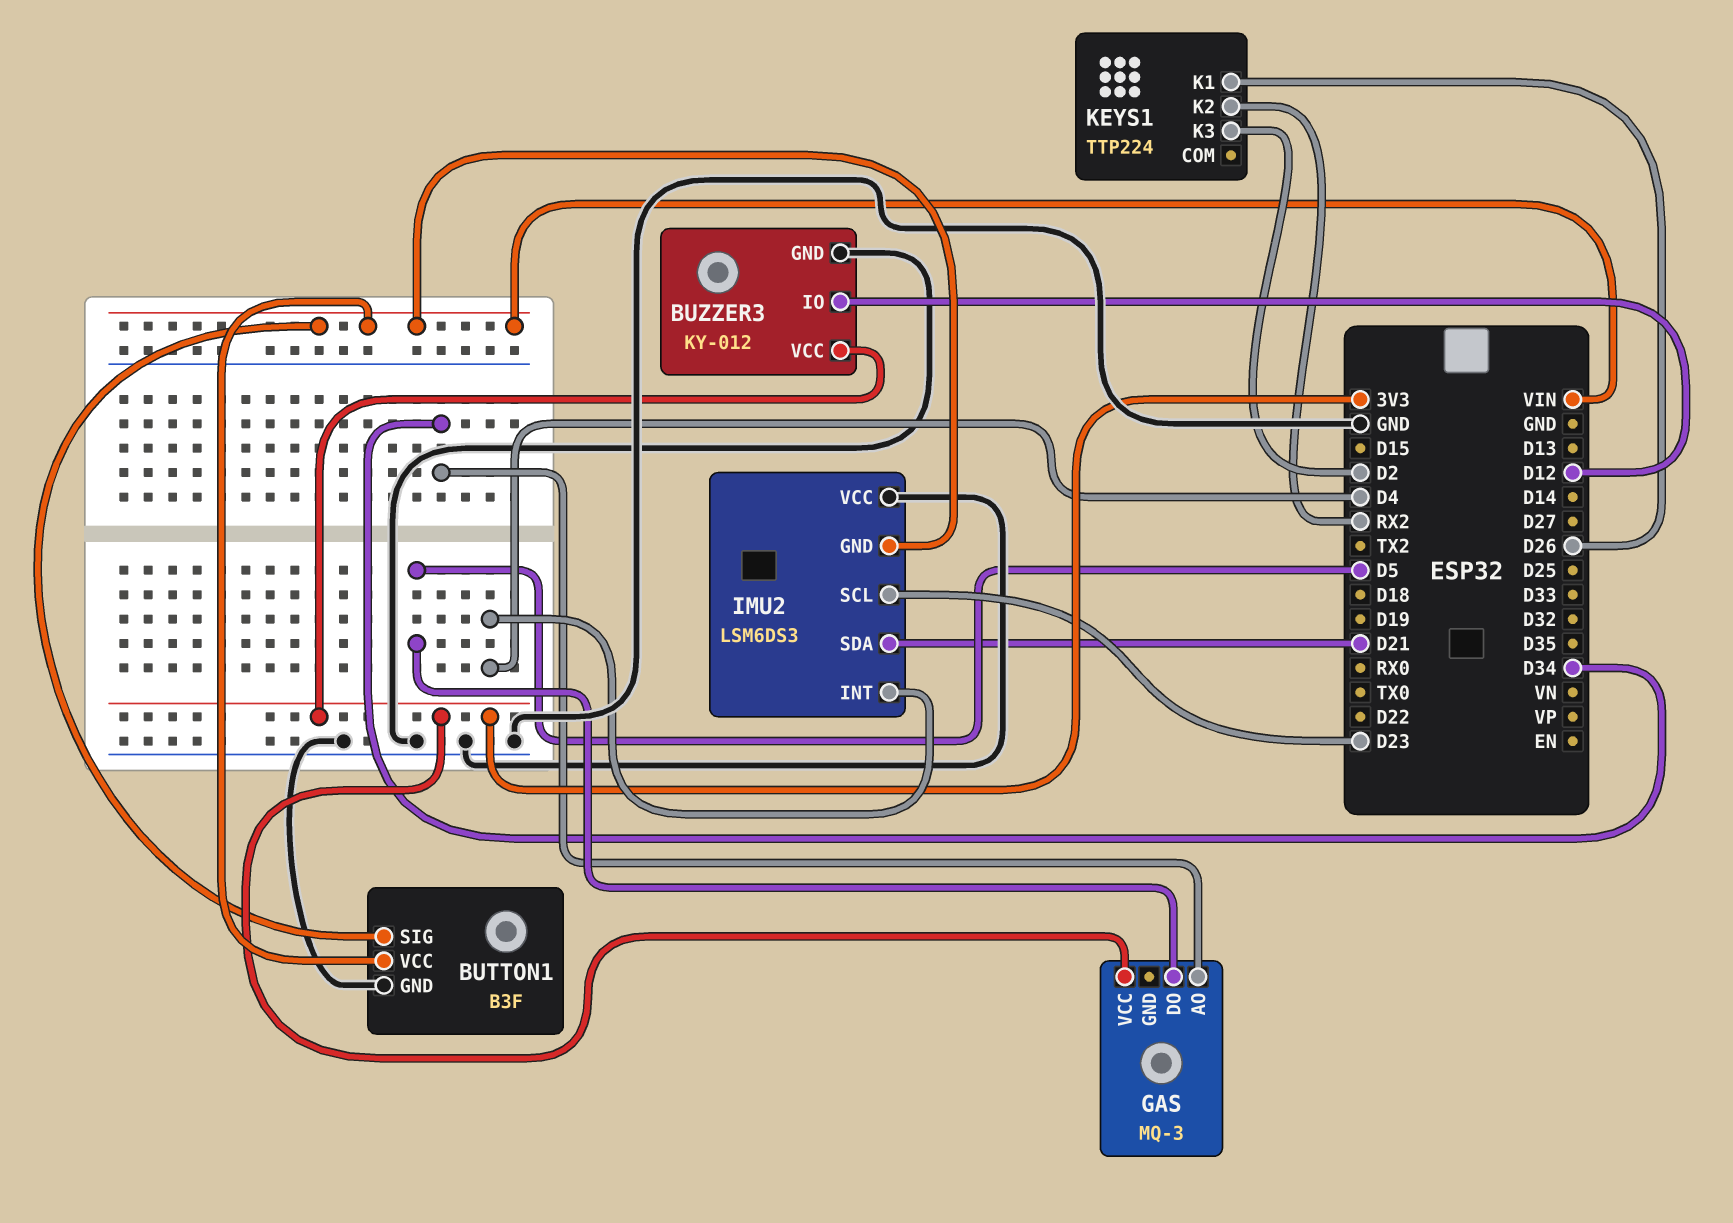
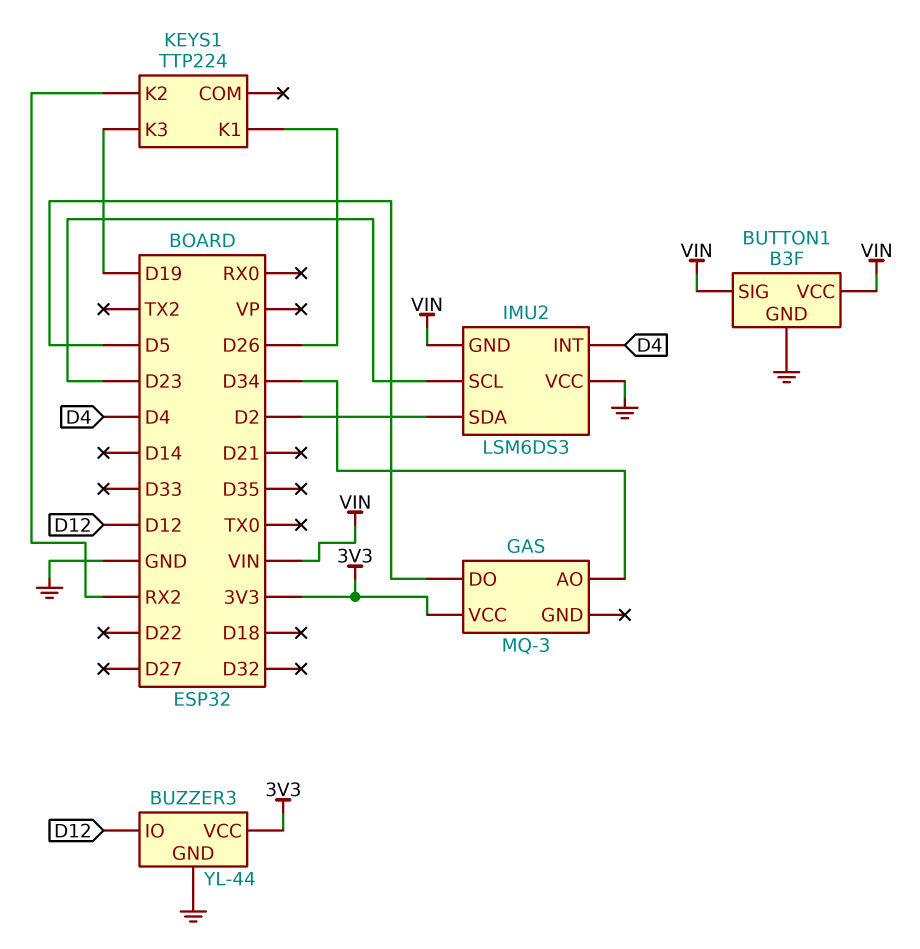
BUZZER3: KY-012 -> YL-44
IMU2 pin SDA: D21 -> D2
KEYS1 pin K3: D2 -> D19

